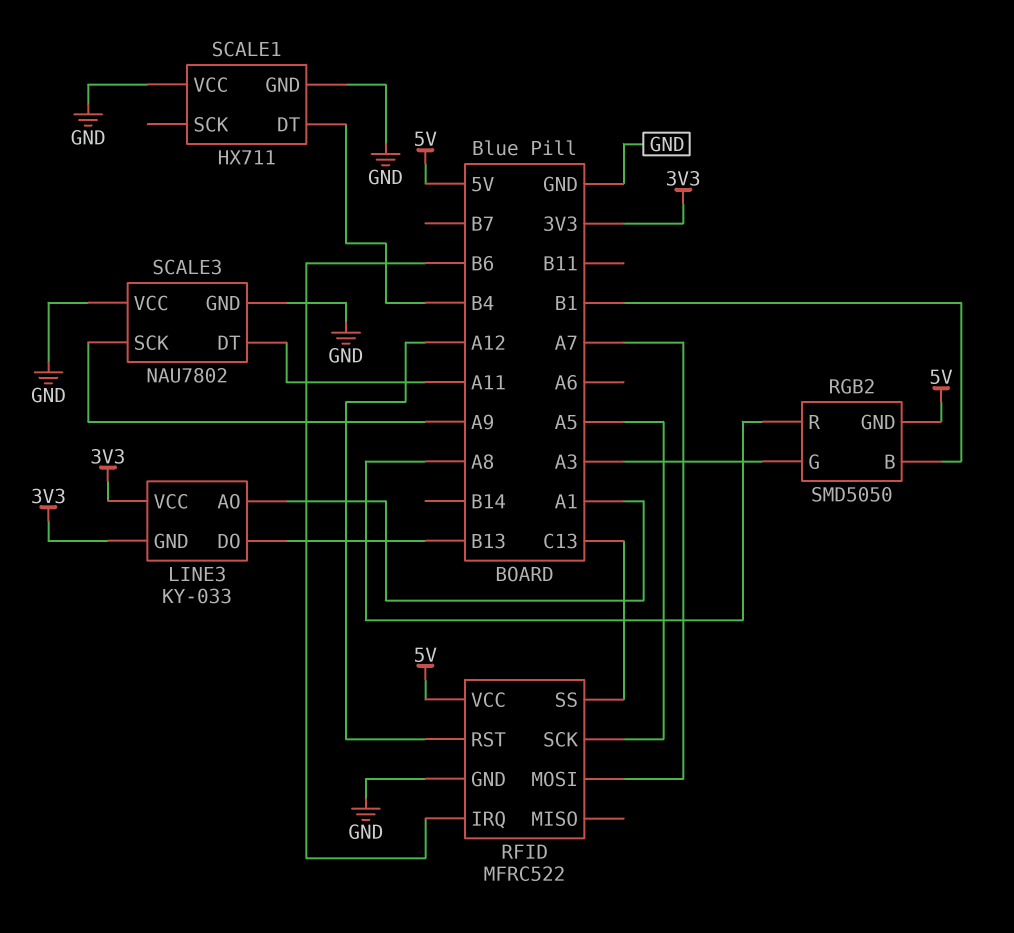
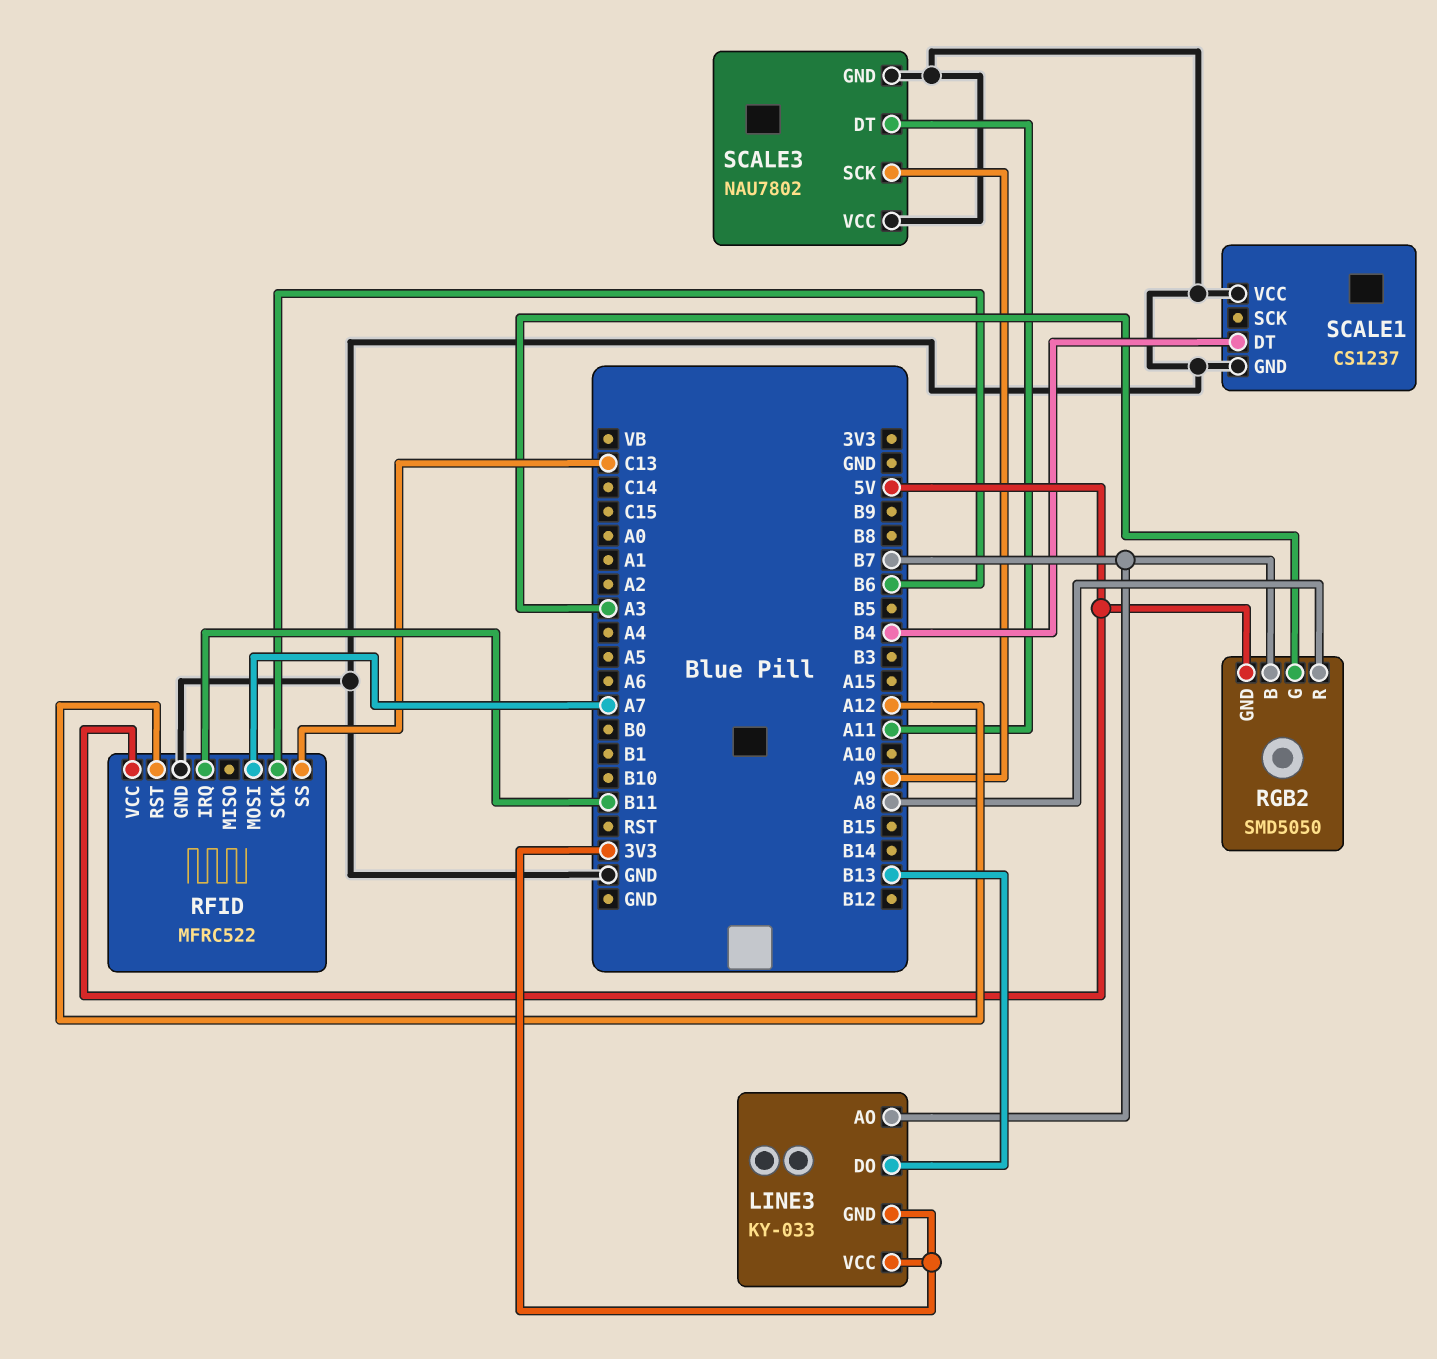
LINE3 pin AO: A1 -> B7
RFID pin IRQ: B6 -> B11
RFID pin SCK: A5 -> B6
RGB2 pin B: B1 -> B7
SCALE1: HX711 -> CS1237

